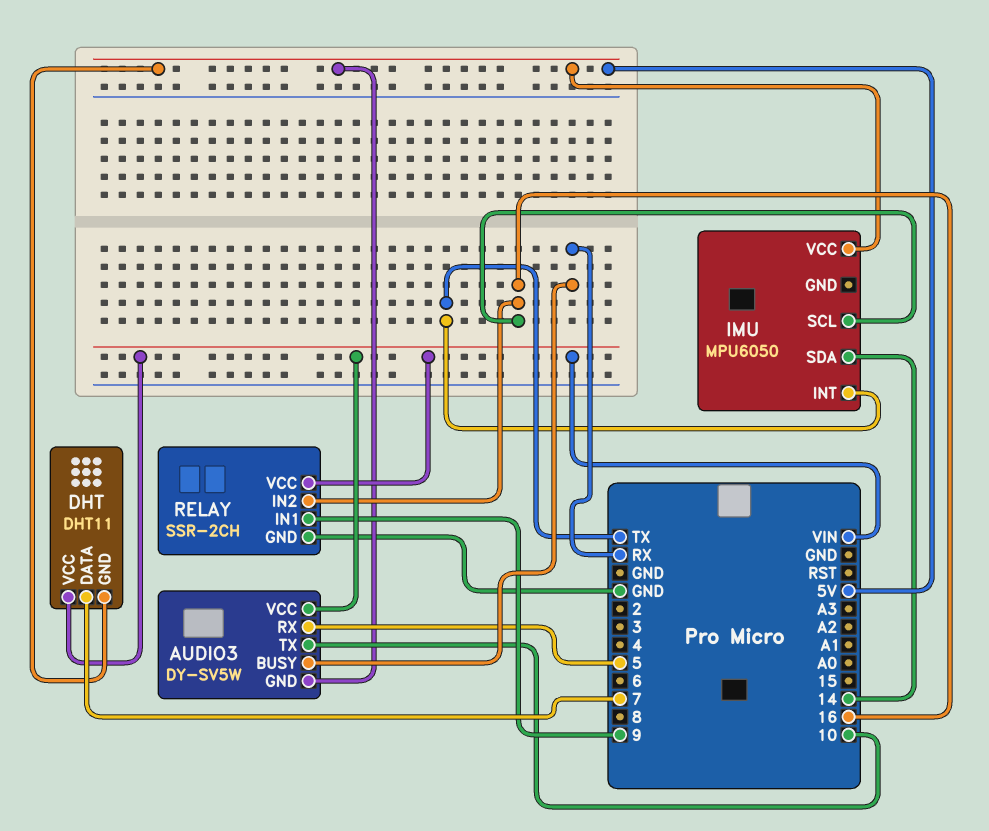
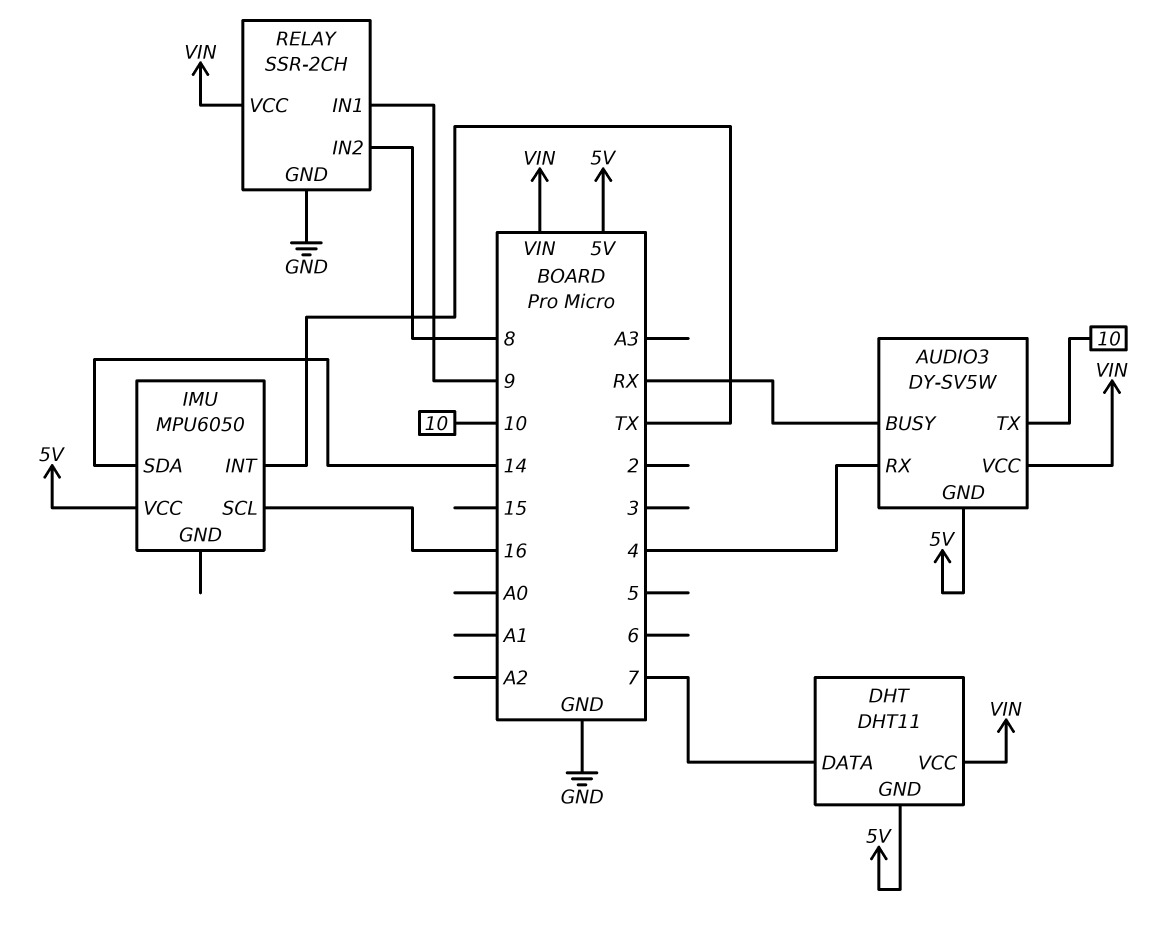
AUDIO3 pin RX: 5 -> 4
RELAY pin IN2: 16 -> 8

